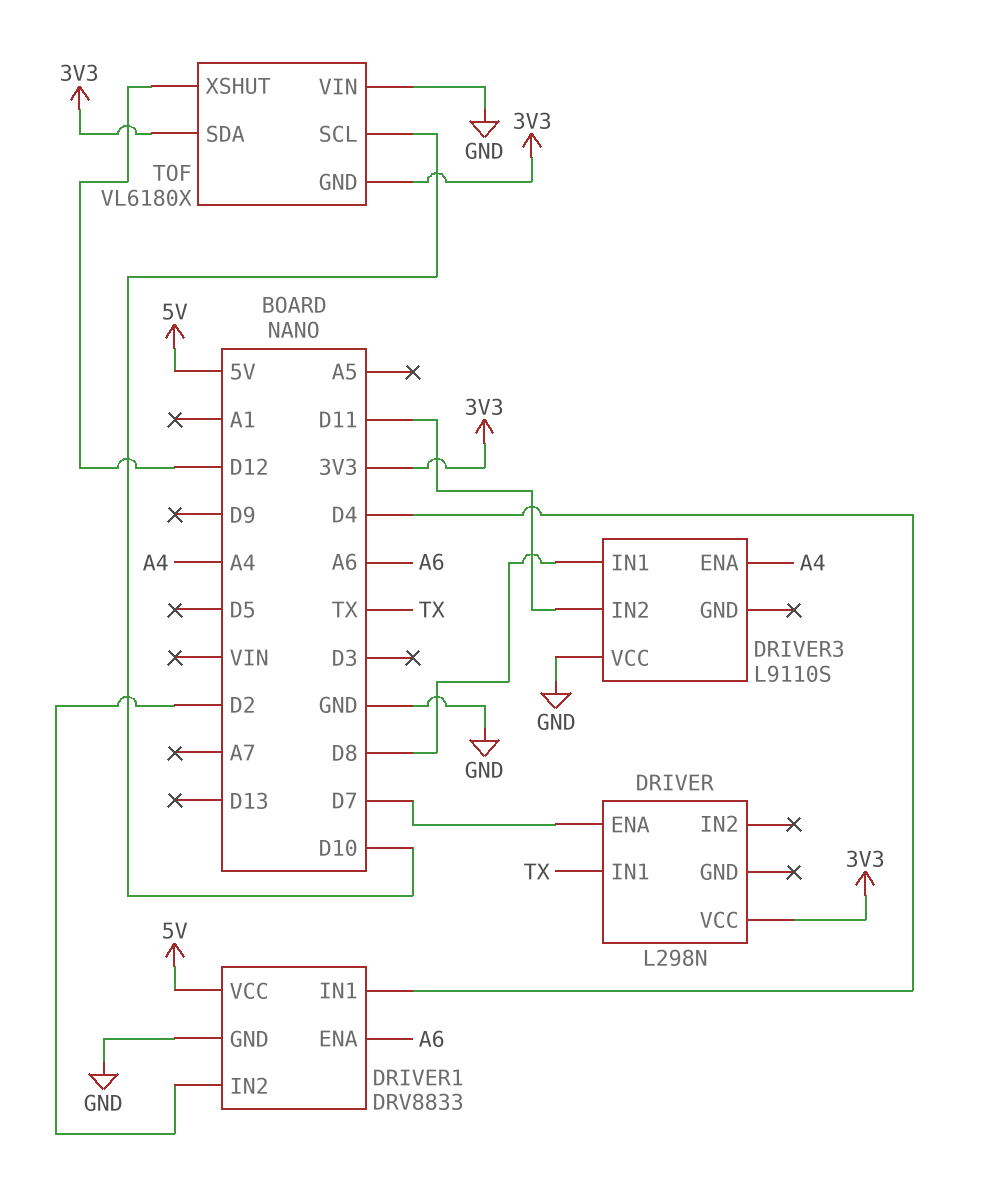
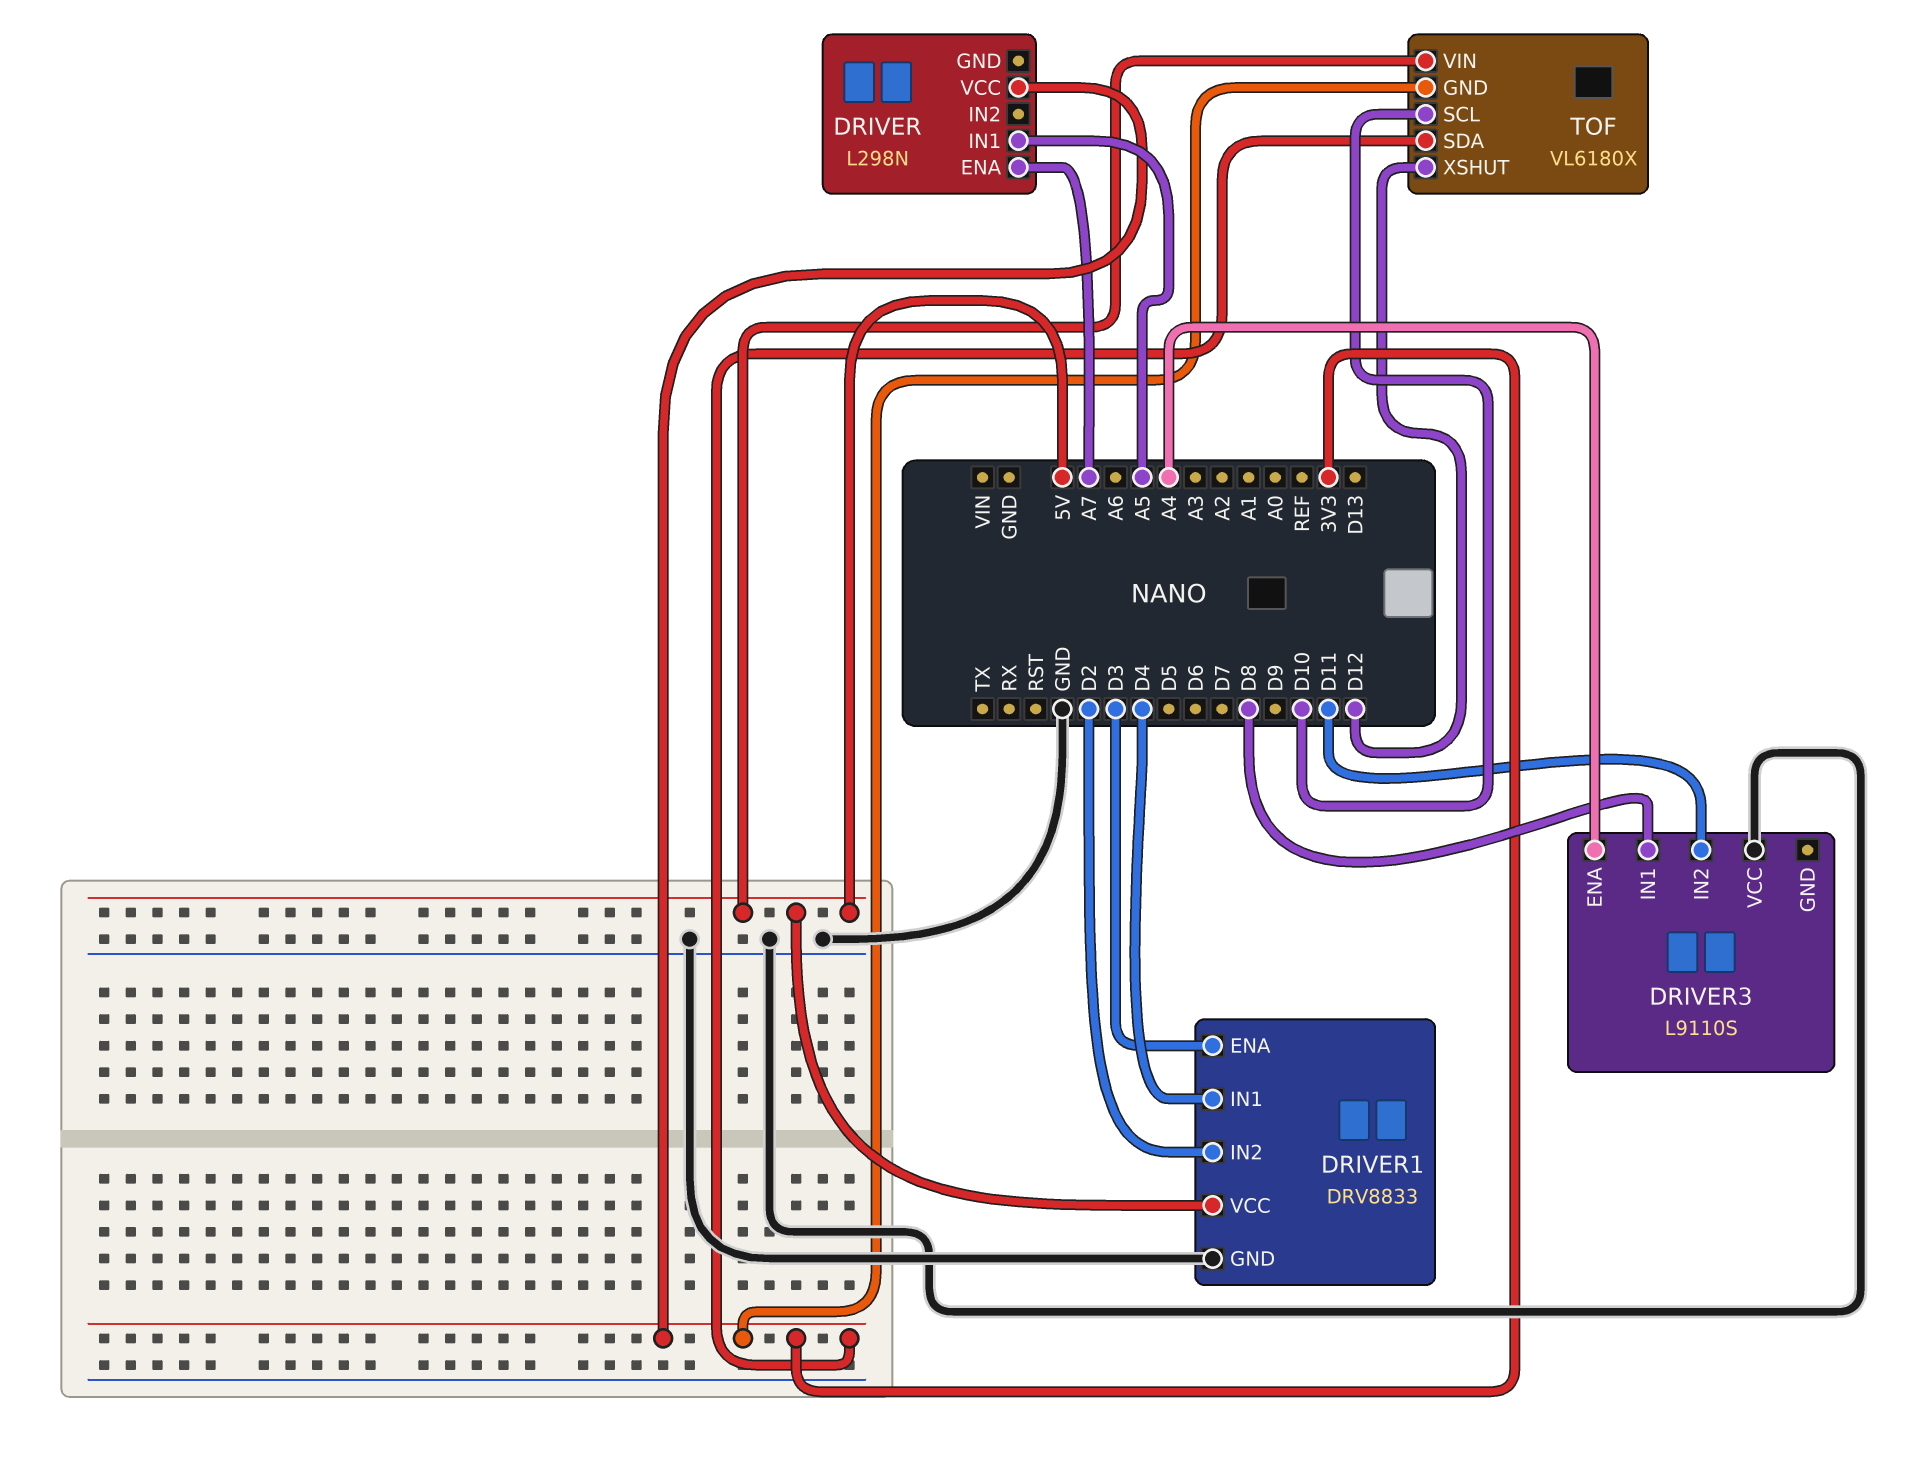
DRIVER pin ENA: D7 -> A7
DRIVER pin IN1: TX -> A5
DRIVER1 pin ENA: A6 -> D3
TOF pin VIN: GND -> 5V

